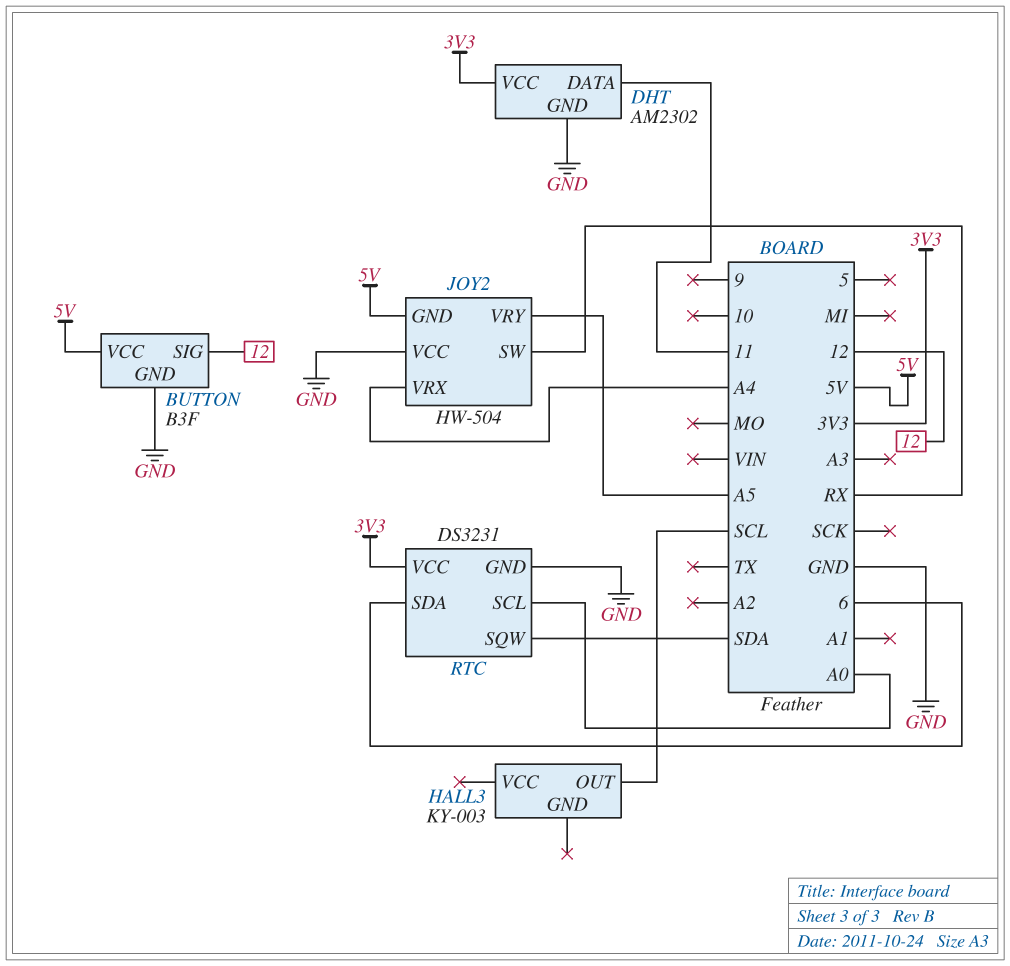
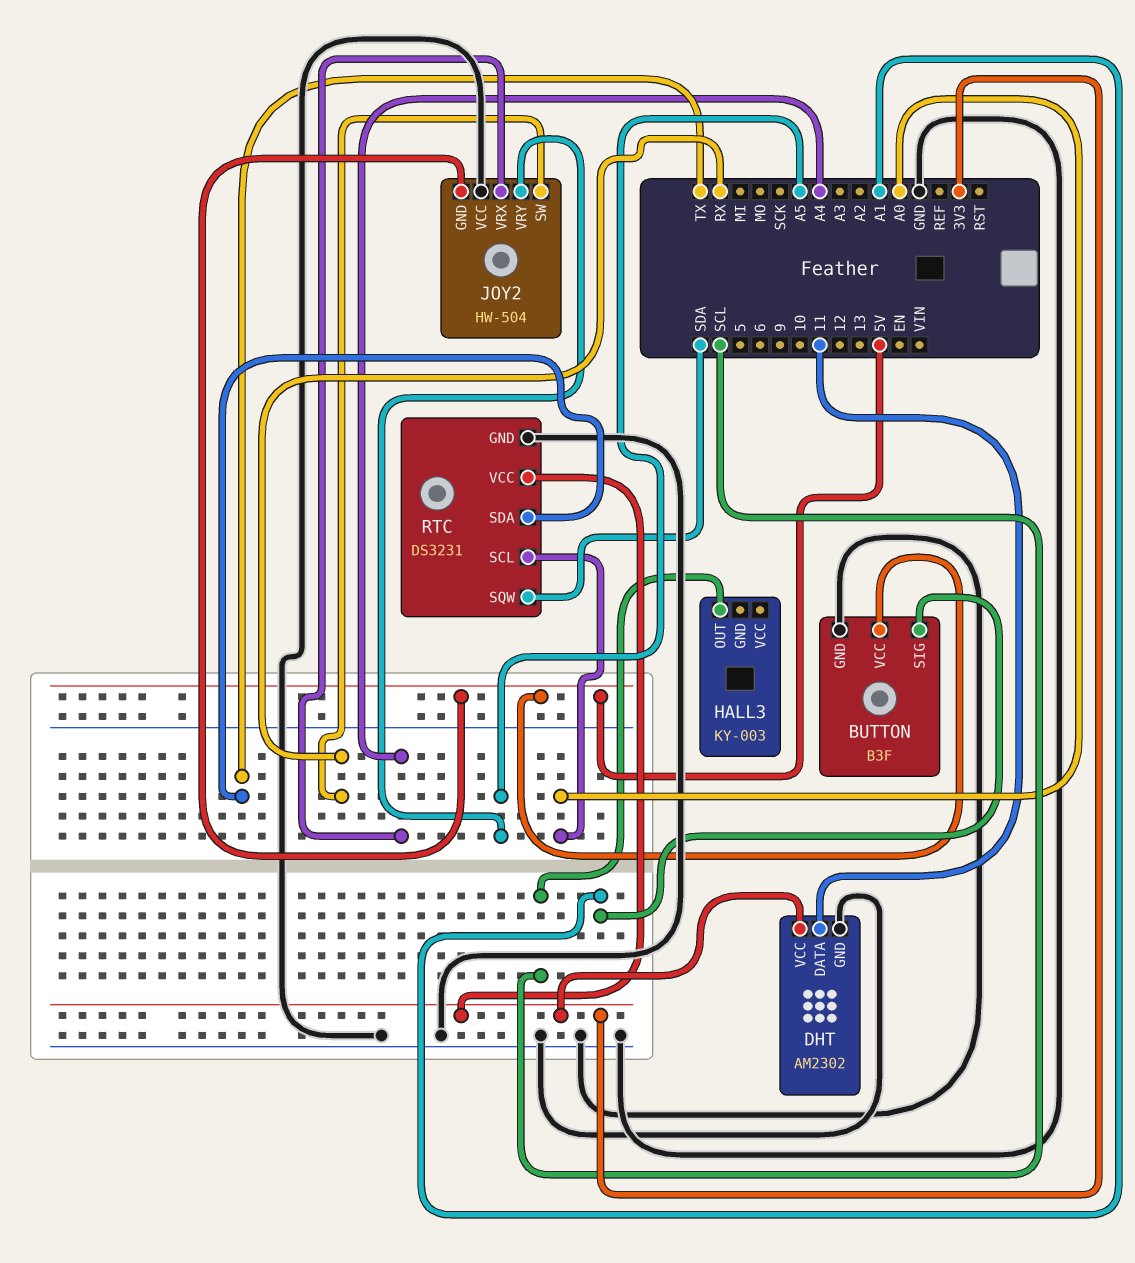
BUTTON pin SIG: 12 -> A1
RTC pin SDA: 6 -> TX

